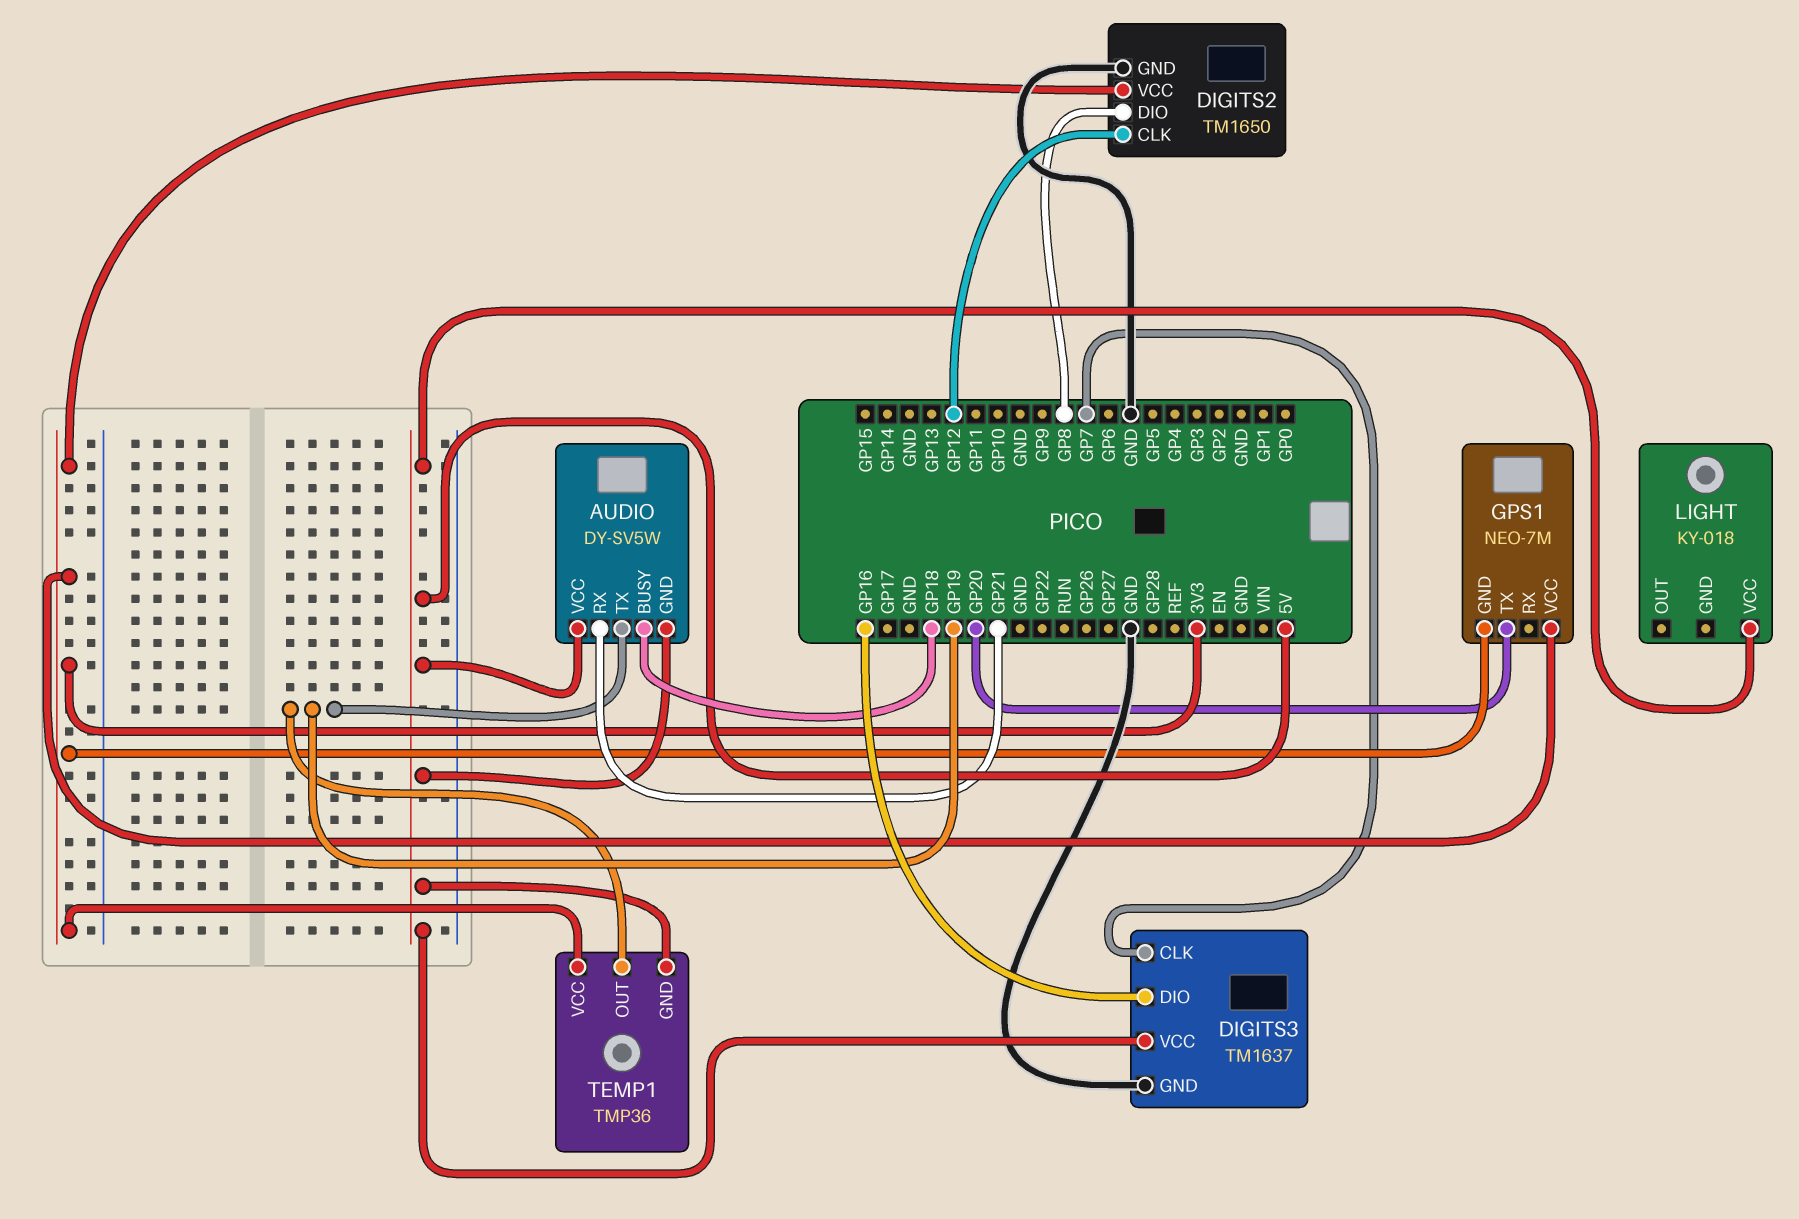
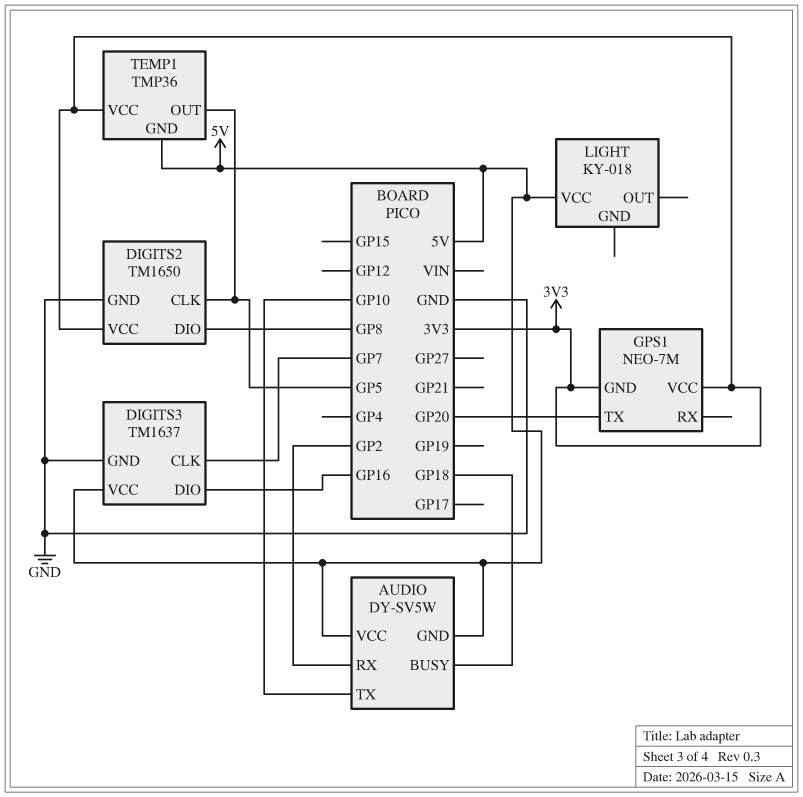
AUDIO pin RX: GP21 -> GP2
AUDIO pin TX: GP19 -> GP10
DIGITS2 pin CLK: GP12 -> GP5
TEMP1 pin OUT: GP19 -> GP5

